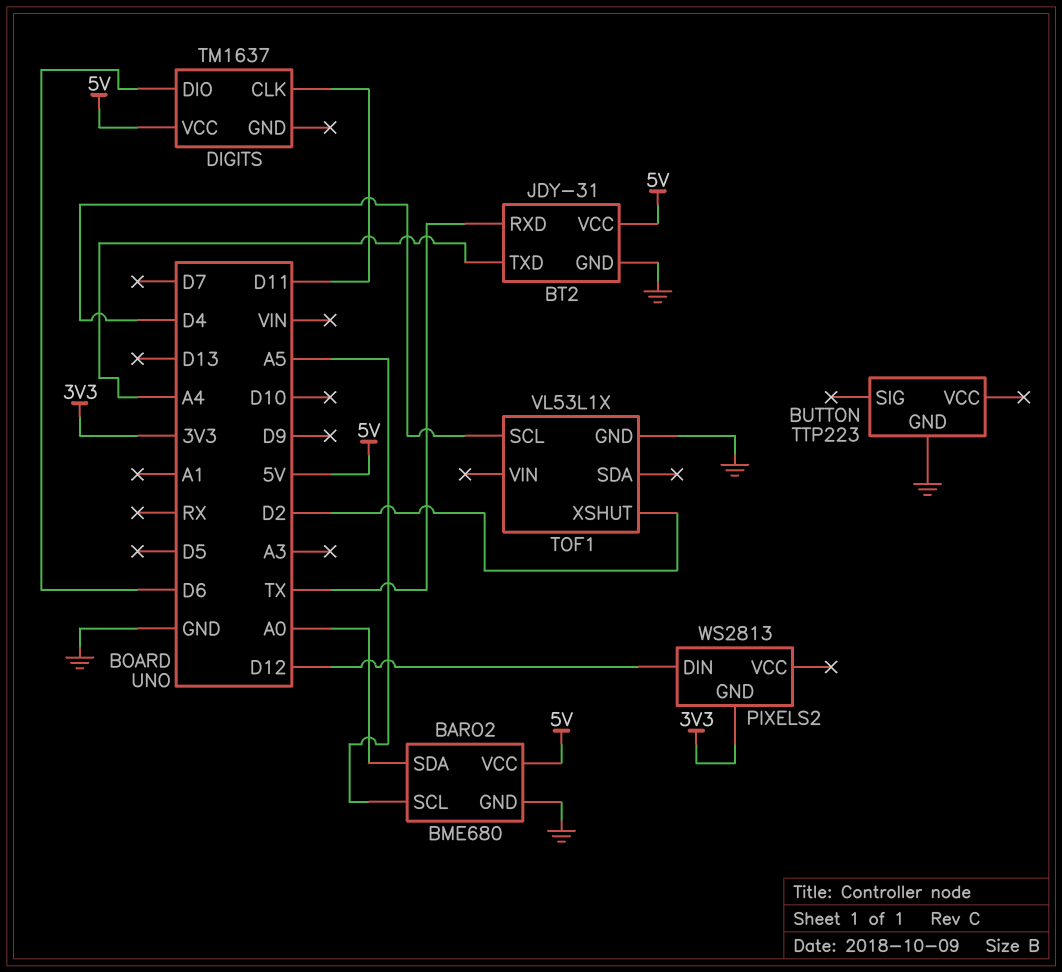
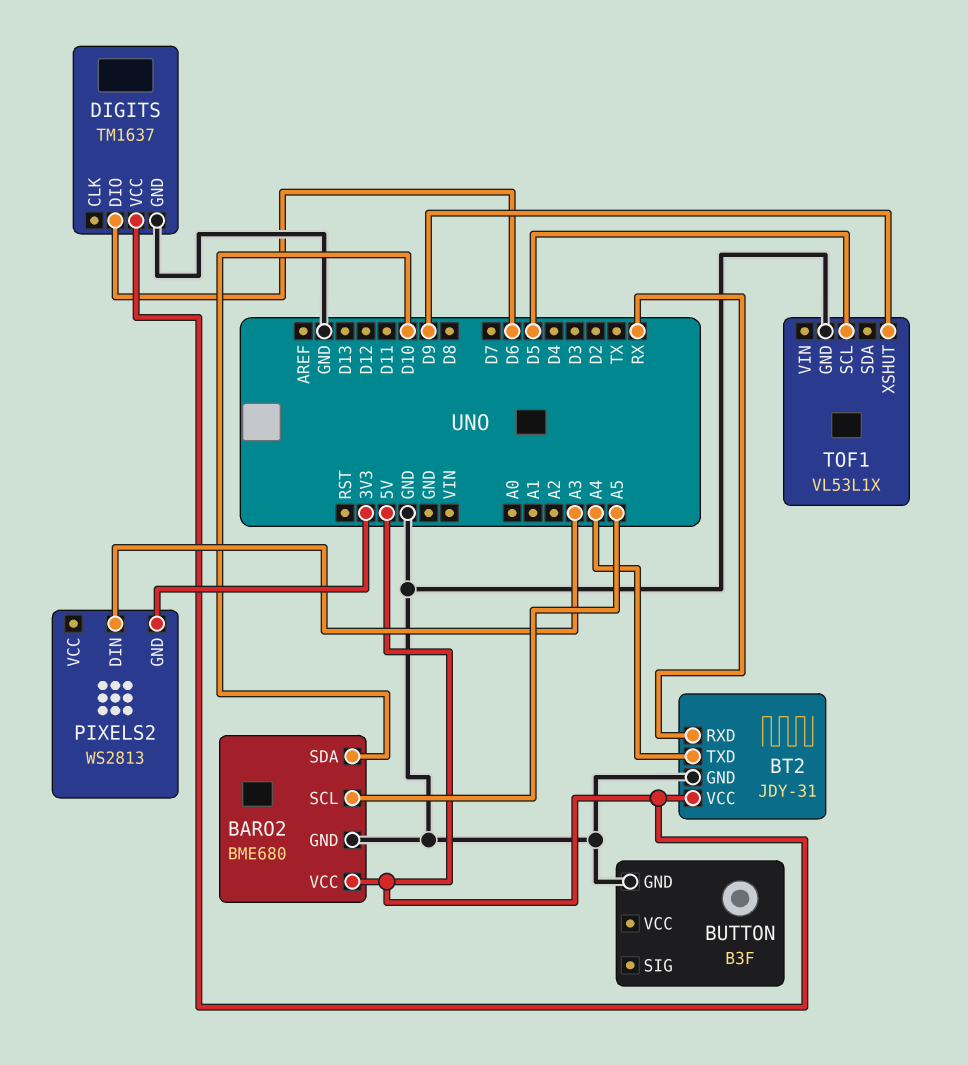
BARO2 pin SDA: A0 -> D10
BT2 pin RXD: TX -> RX
BUTTON: TTP223 -> B3F
DIGITS pin CLK: D11 -> none
DIGITS pin GND: none -> GND
PIXELS2 pin DIN: D12 -> A3
TOF1 pin SCL: D4 -> D5
TOF1 pin XSHUT: D2 -> D9

